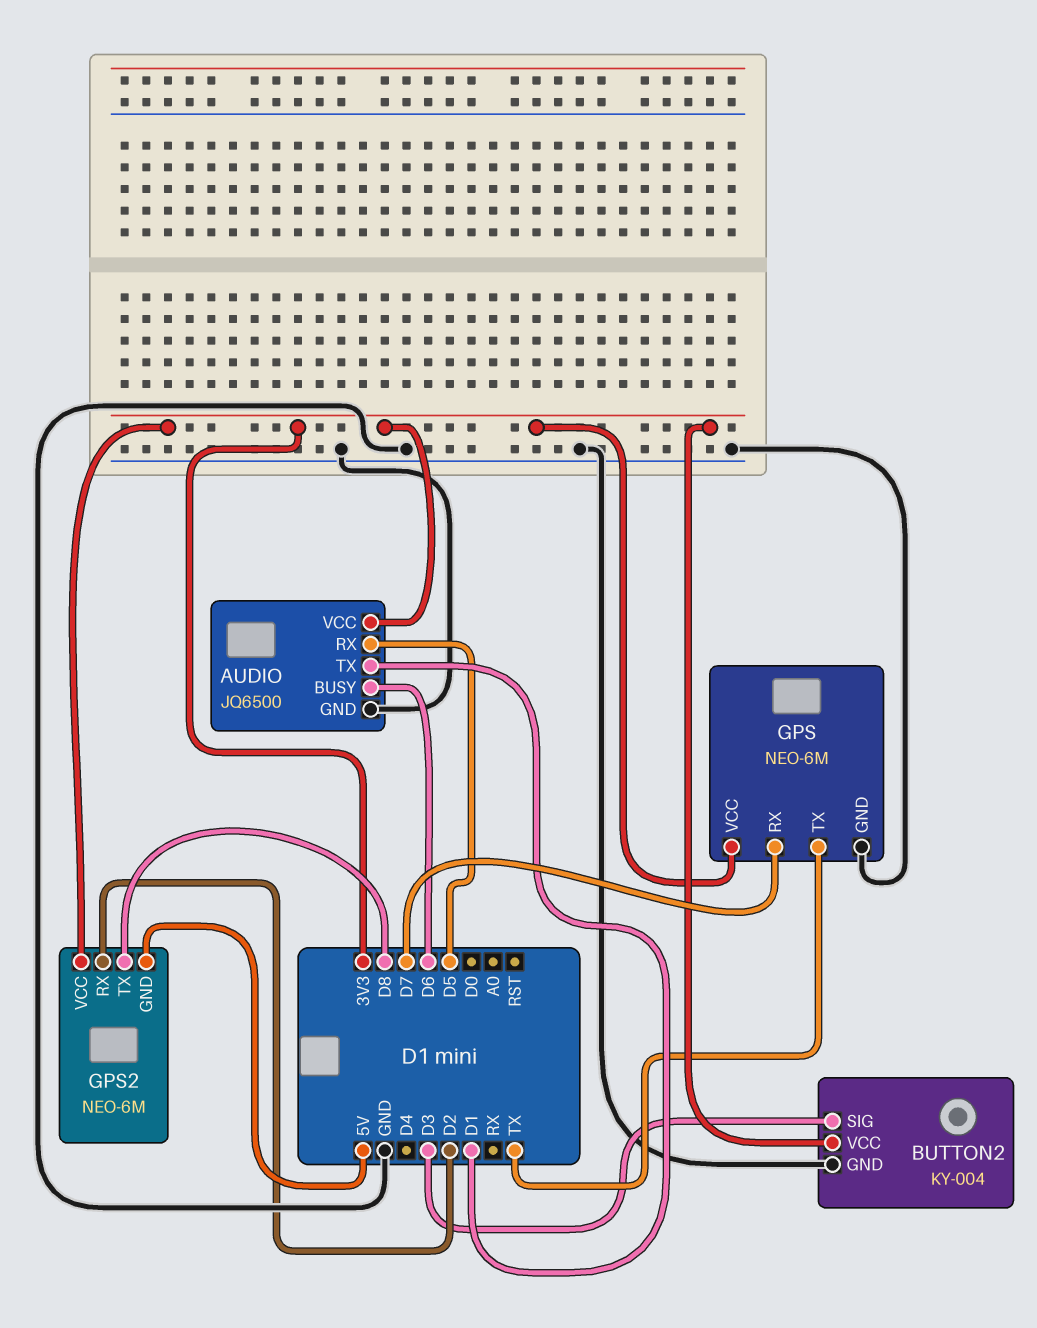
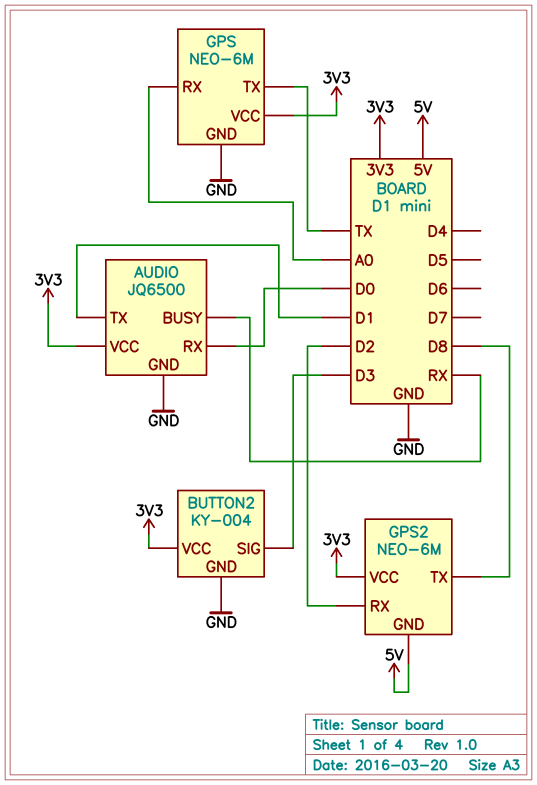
AUDIO pin BUSY: D6 -> RX
AUDIO pin RX: D5 -> D0
GPS pin RX: D7 -> A0

